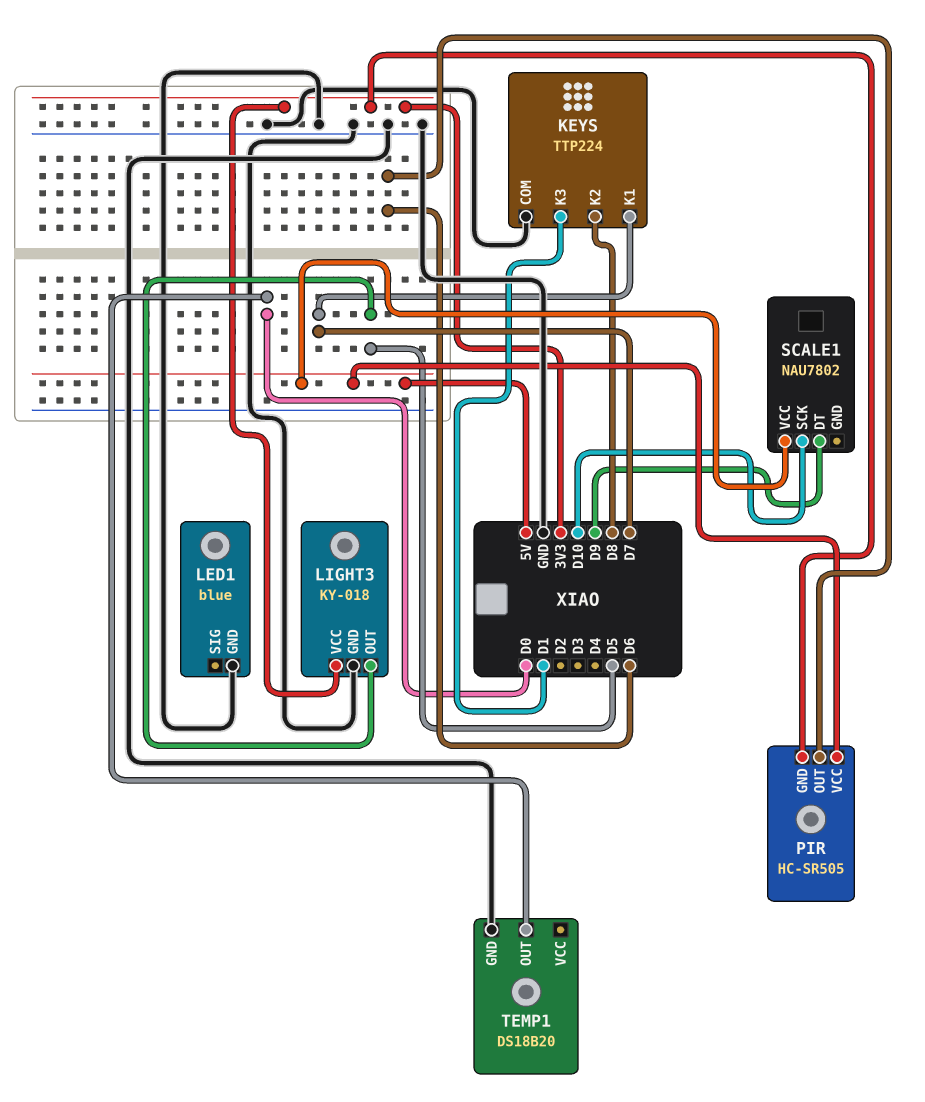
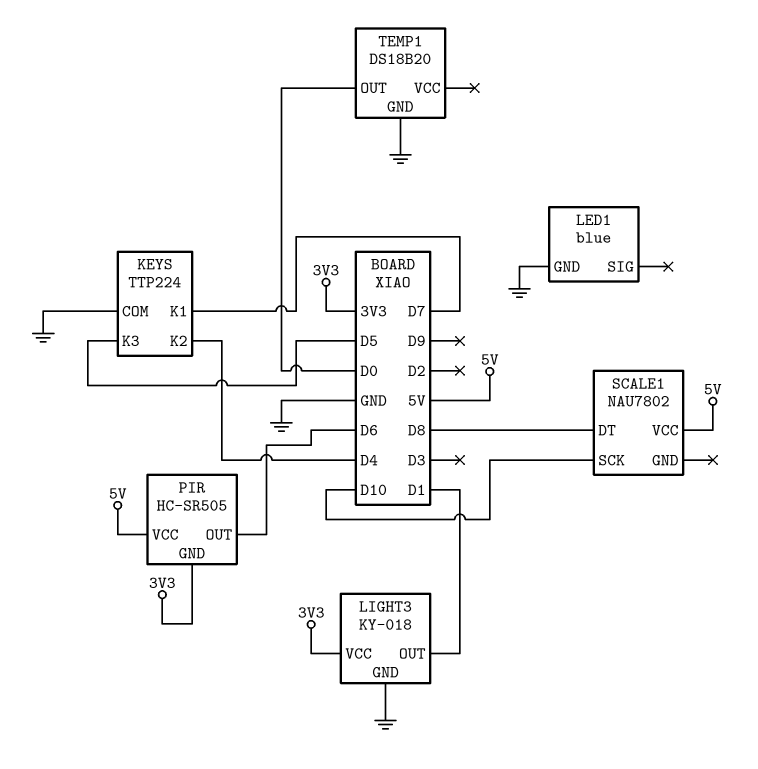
KEYS pin K2: D8 -> D4
KEYS pin K3: D1 -> D5
LIGHT3 pin OUT: D5 -> D1
SCALE1 pin DT: D9 -> D8

